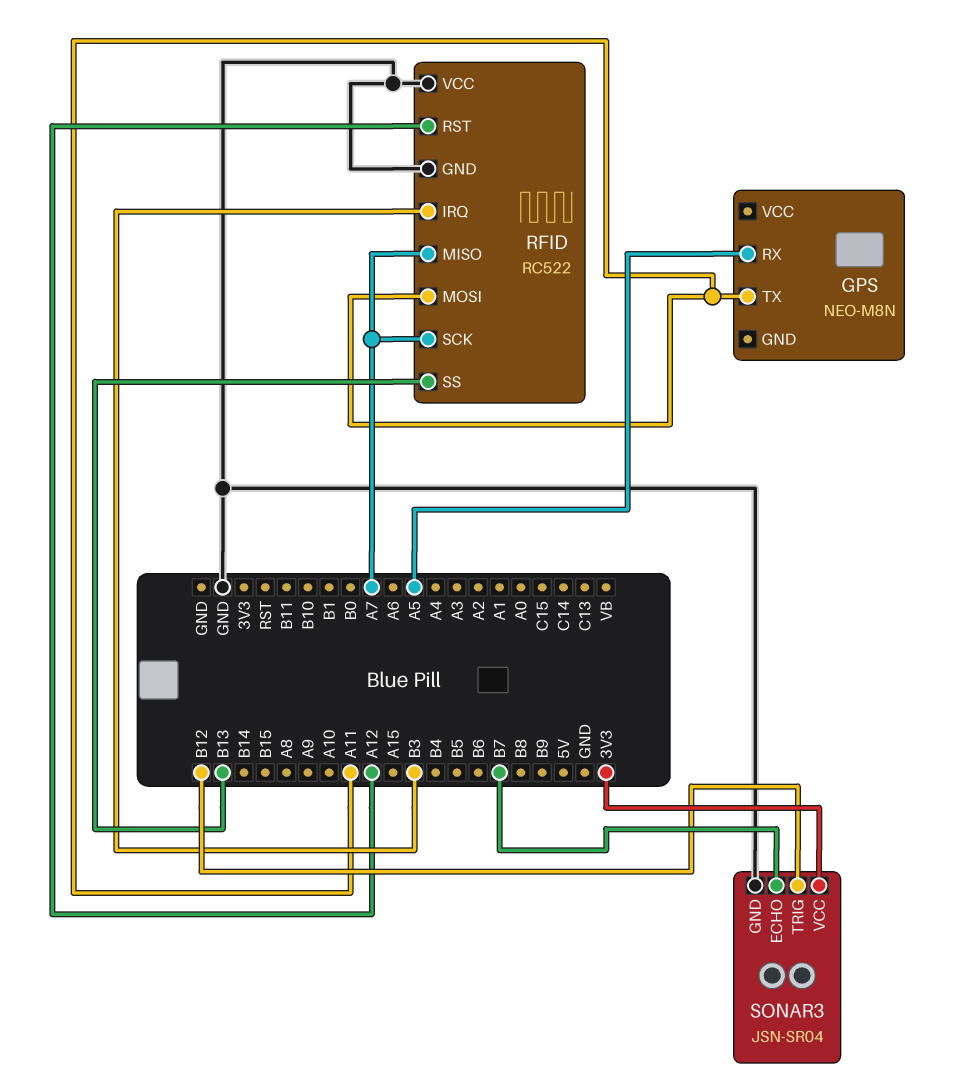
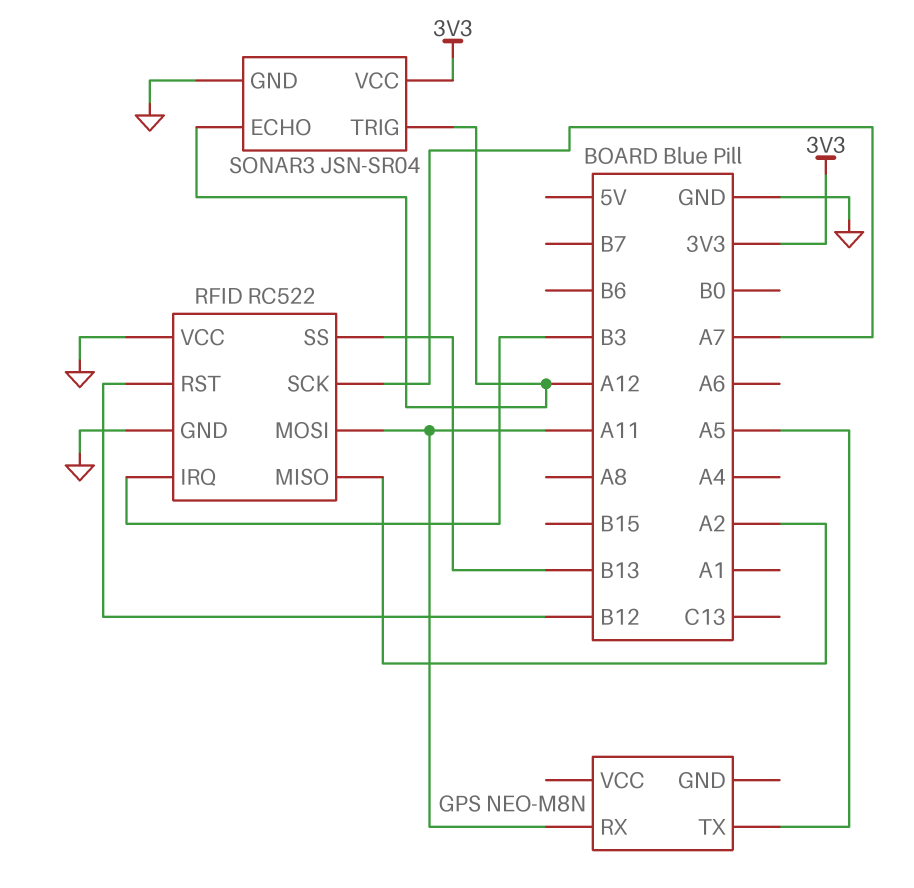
GPS pin RX: A5 -> A11
GPS pin TX: A11 -> A5
RFID pin MISO: A7 -> A2
RFID pin RST: A12 -> B12
SONAR3 pin ECHO: B7 -> A12
SONAR3 pin TRIG: B12 -> A12

